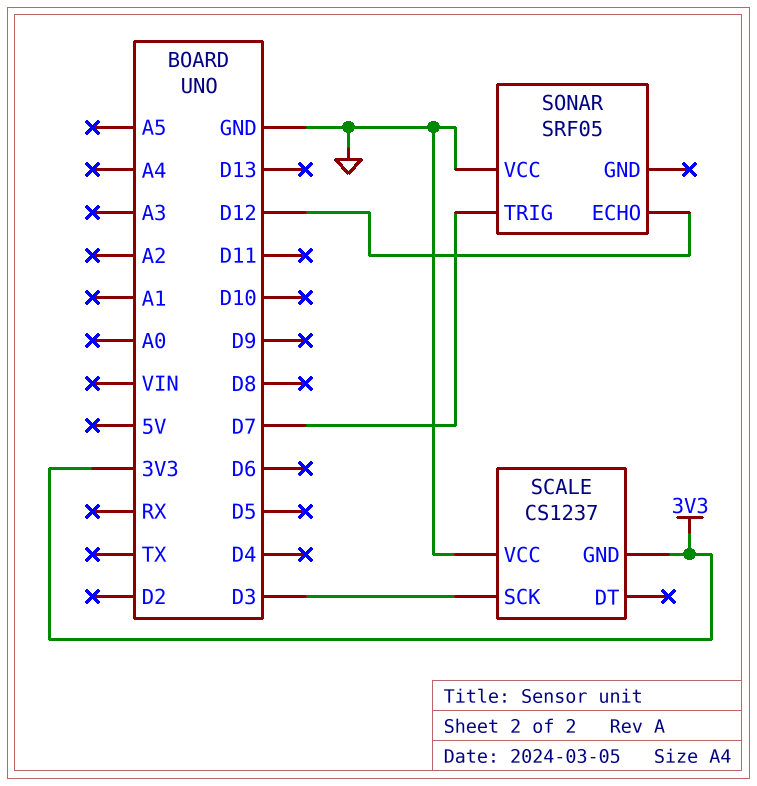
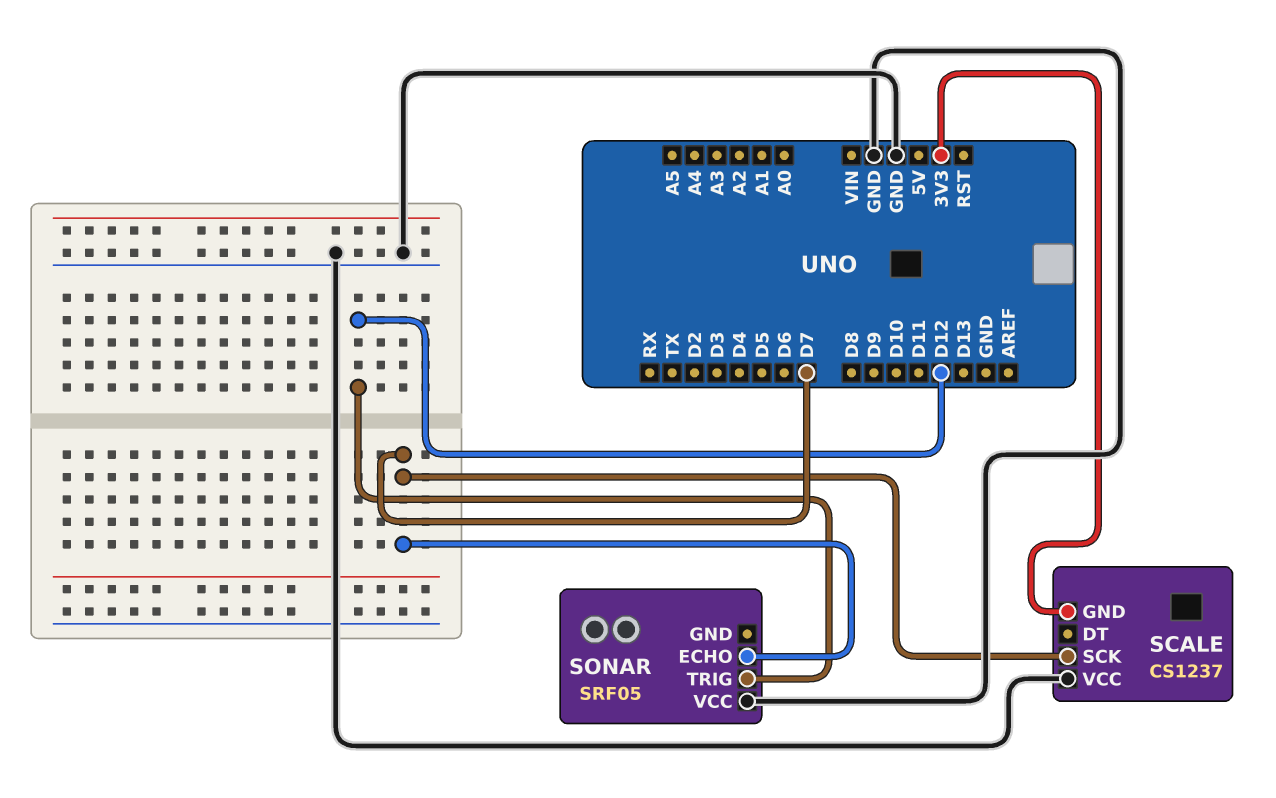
SCALE pin SCK: D3 -> D7
SONAR pin ECHO: D12 -> D7
SONAR pin TRIG: D7 -> D12

